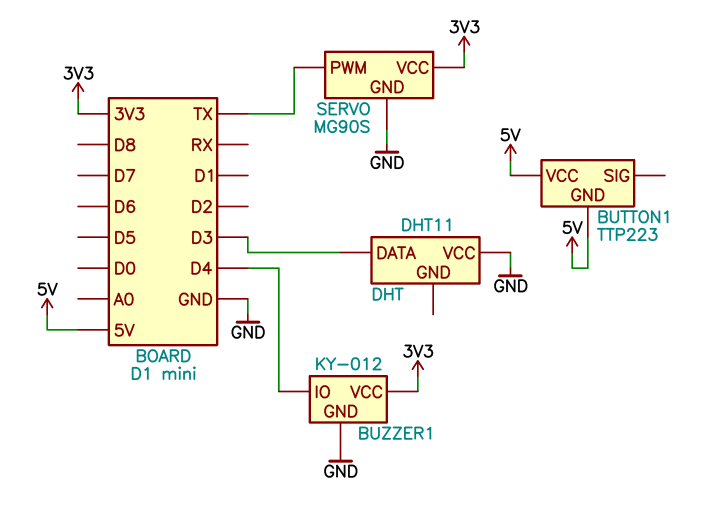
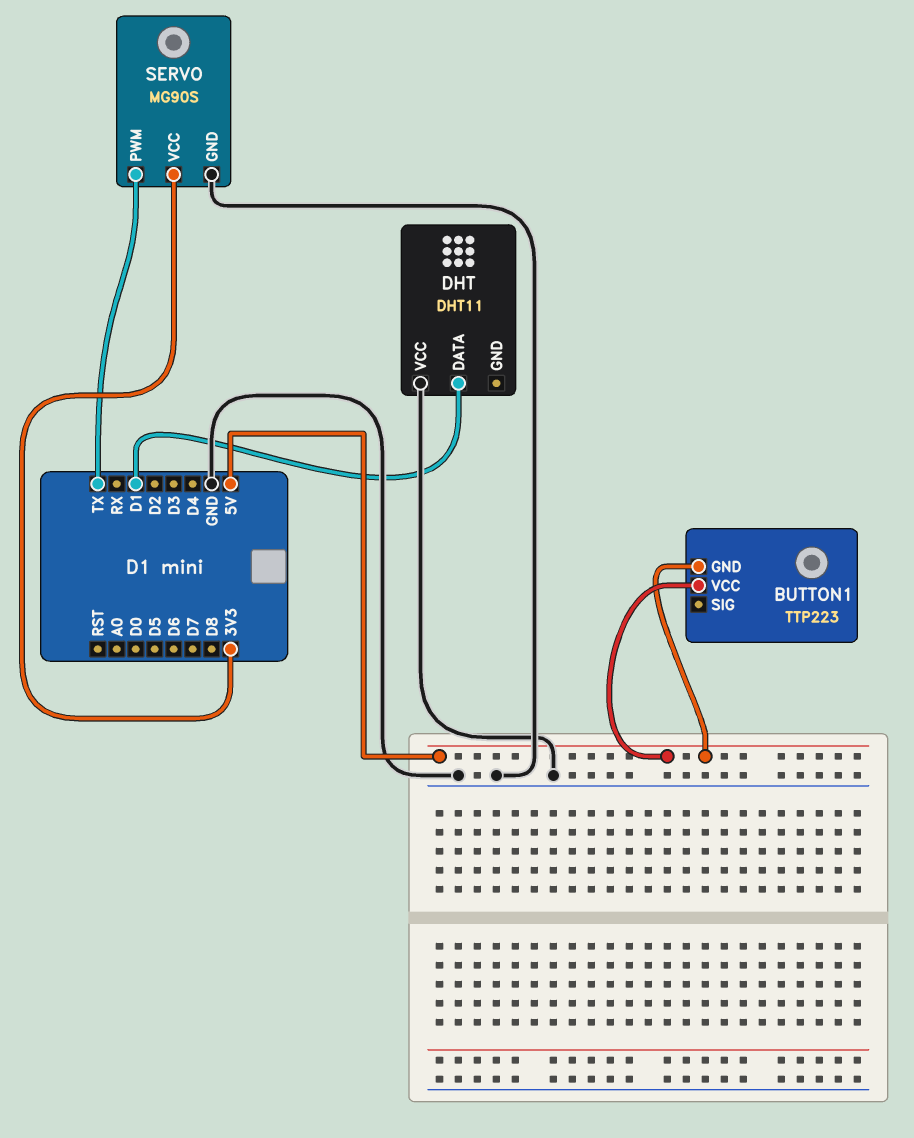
BUZZER1: KY-012 -> none
BUZZER1 pin GND: GND -> none
BUZZER1 pin IO: D4 -> none
BUZZER1 pin VCC: 3V3 -> none
DHT pin DATA: D3 -> D1

